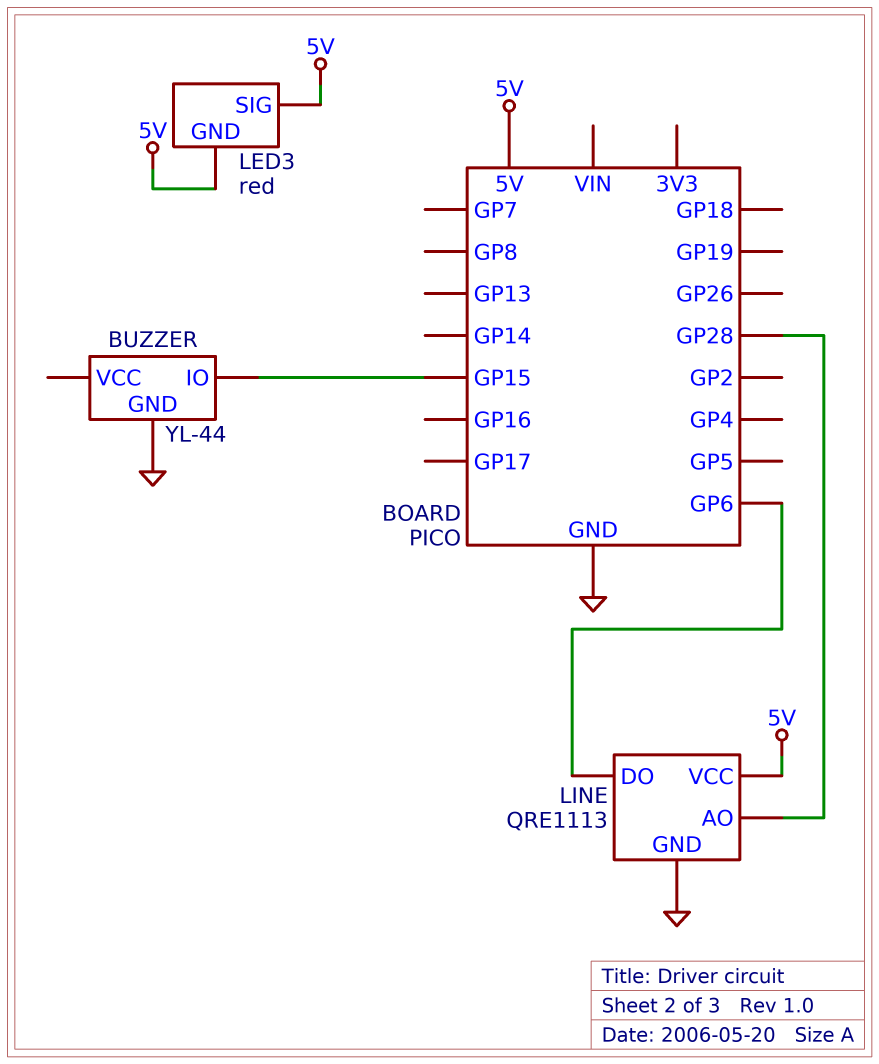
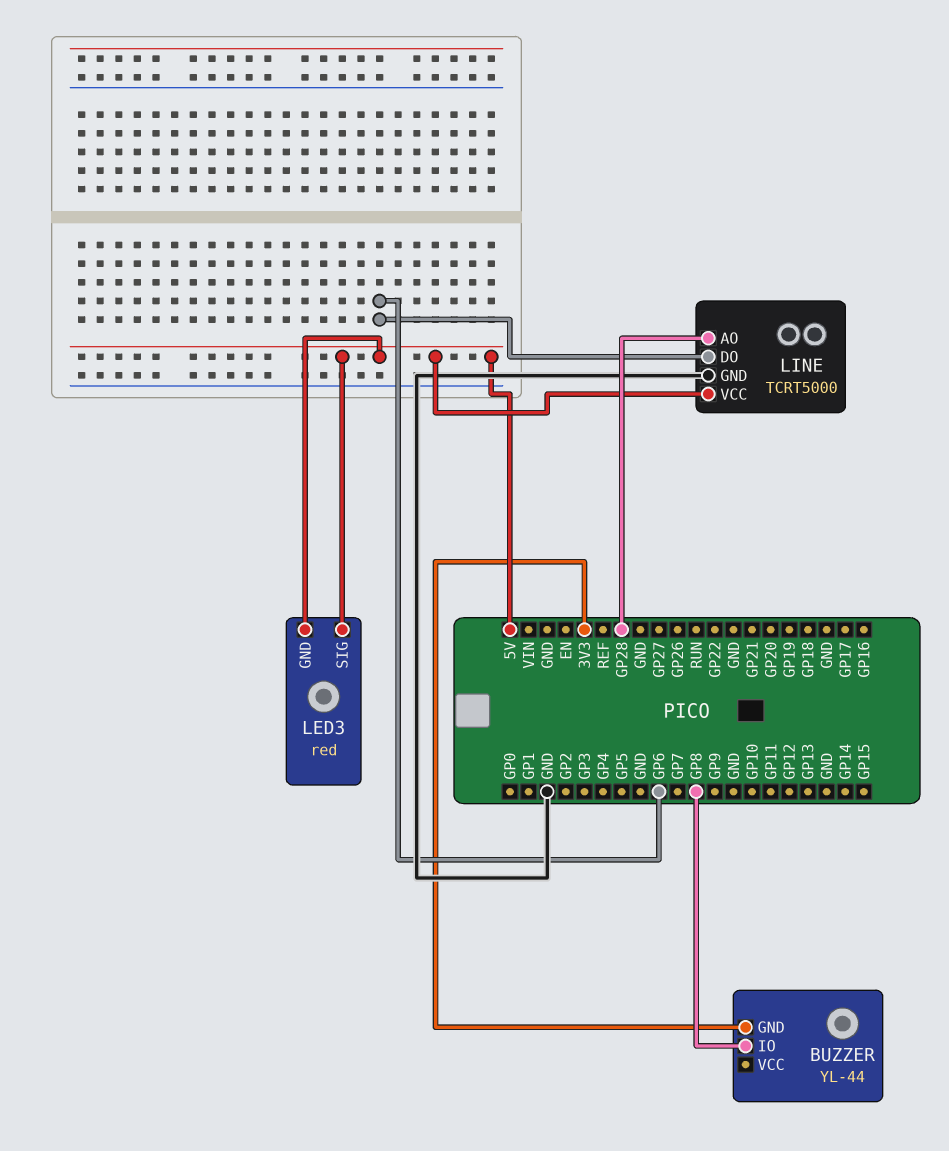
BUZZER pin GND: GND -> 3V3
BUZZER pin IO: GP15 -> GP8
LINE: QRE1113 -> TCRT5000

